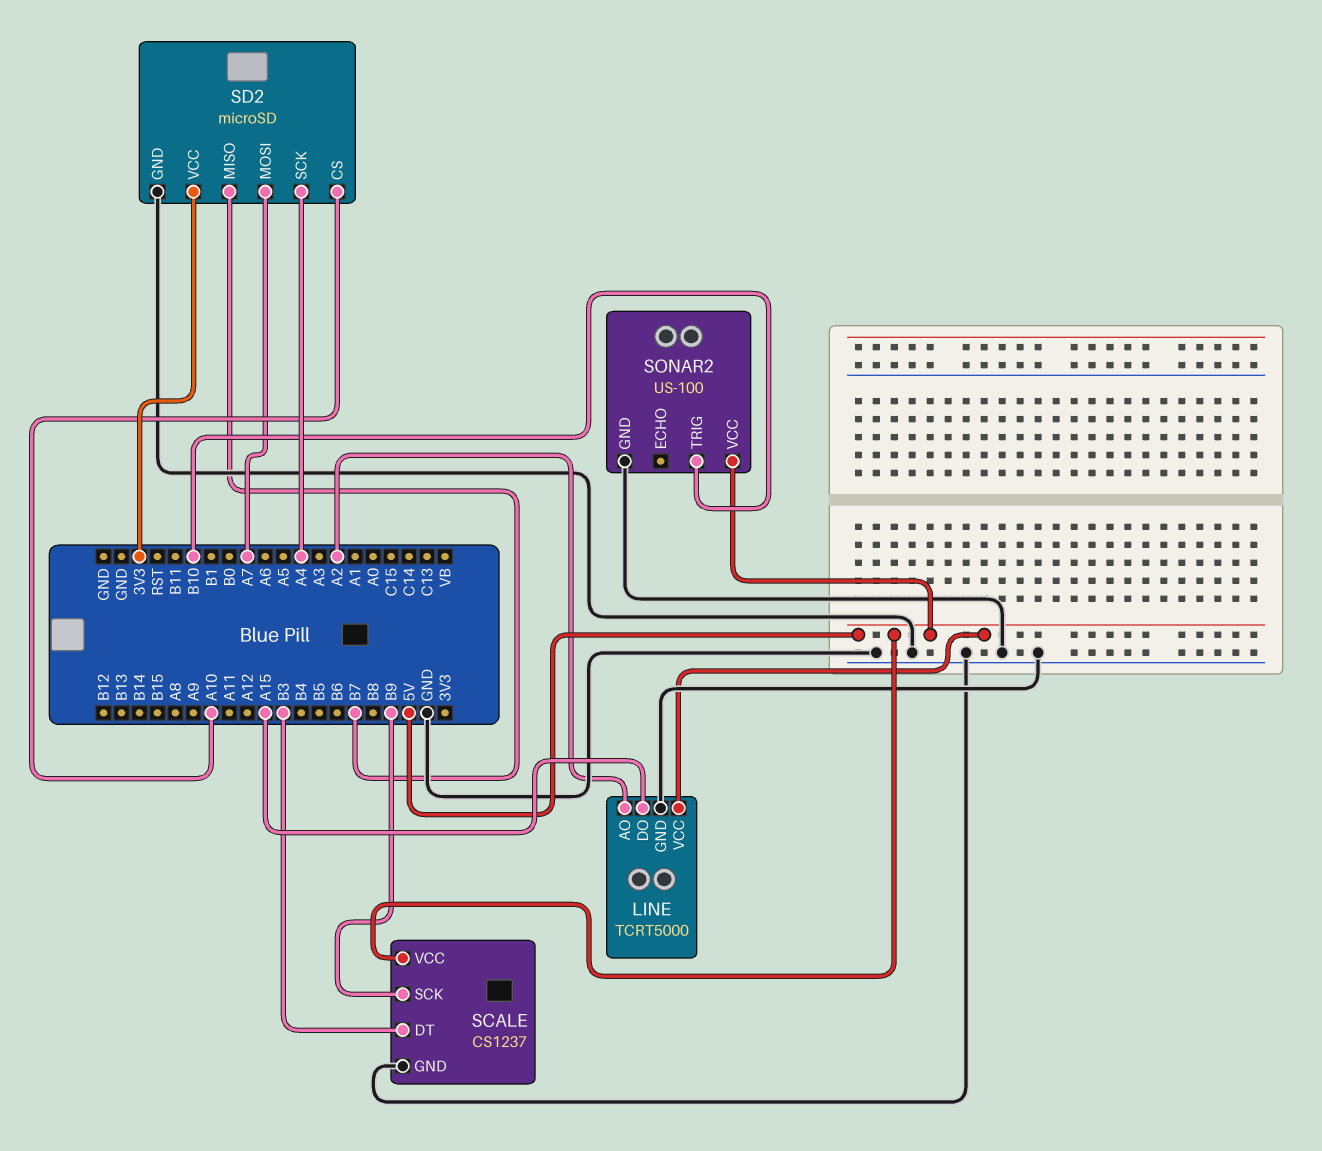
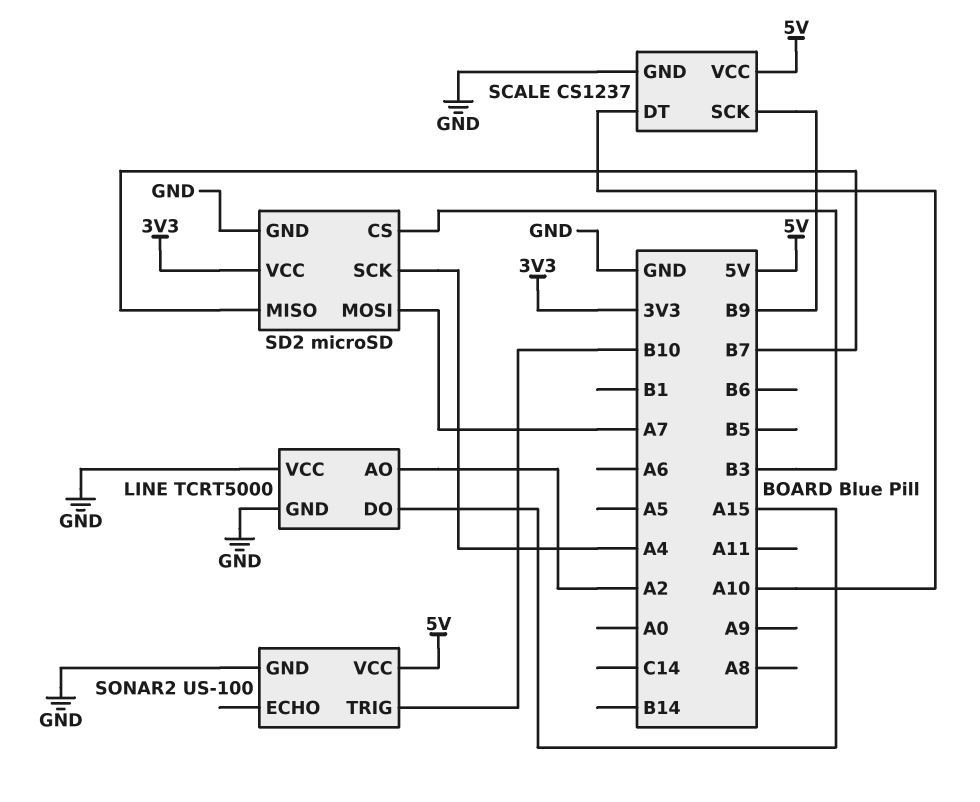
LINE pin VCC: 5V -> GND
SCALE pin DT: B3 -> A10
SD2 pin CS: A10 -> B3

